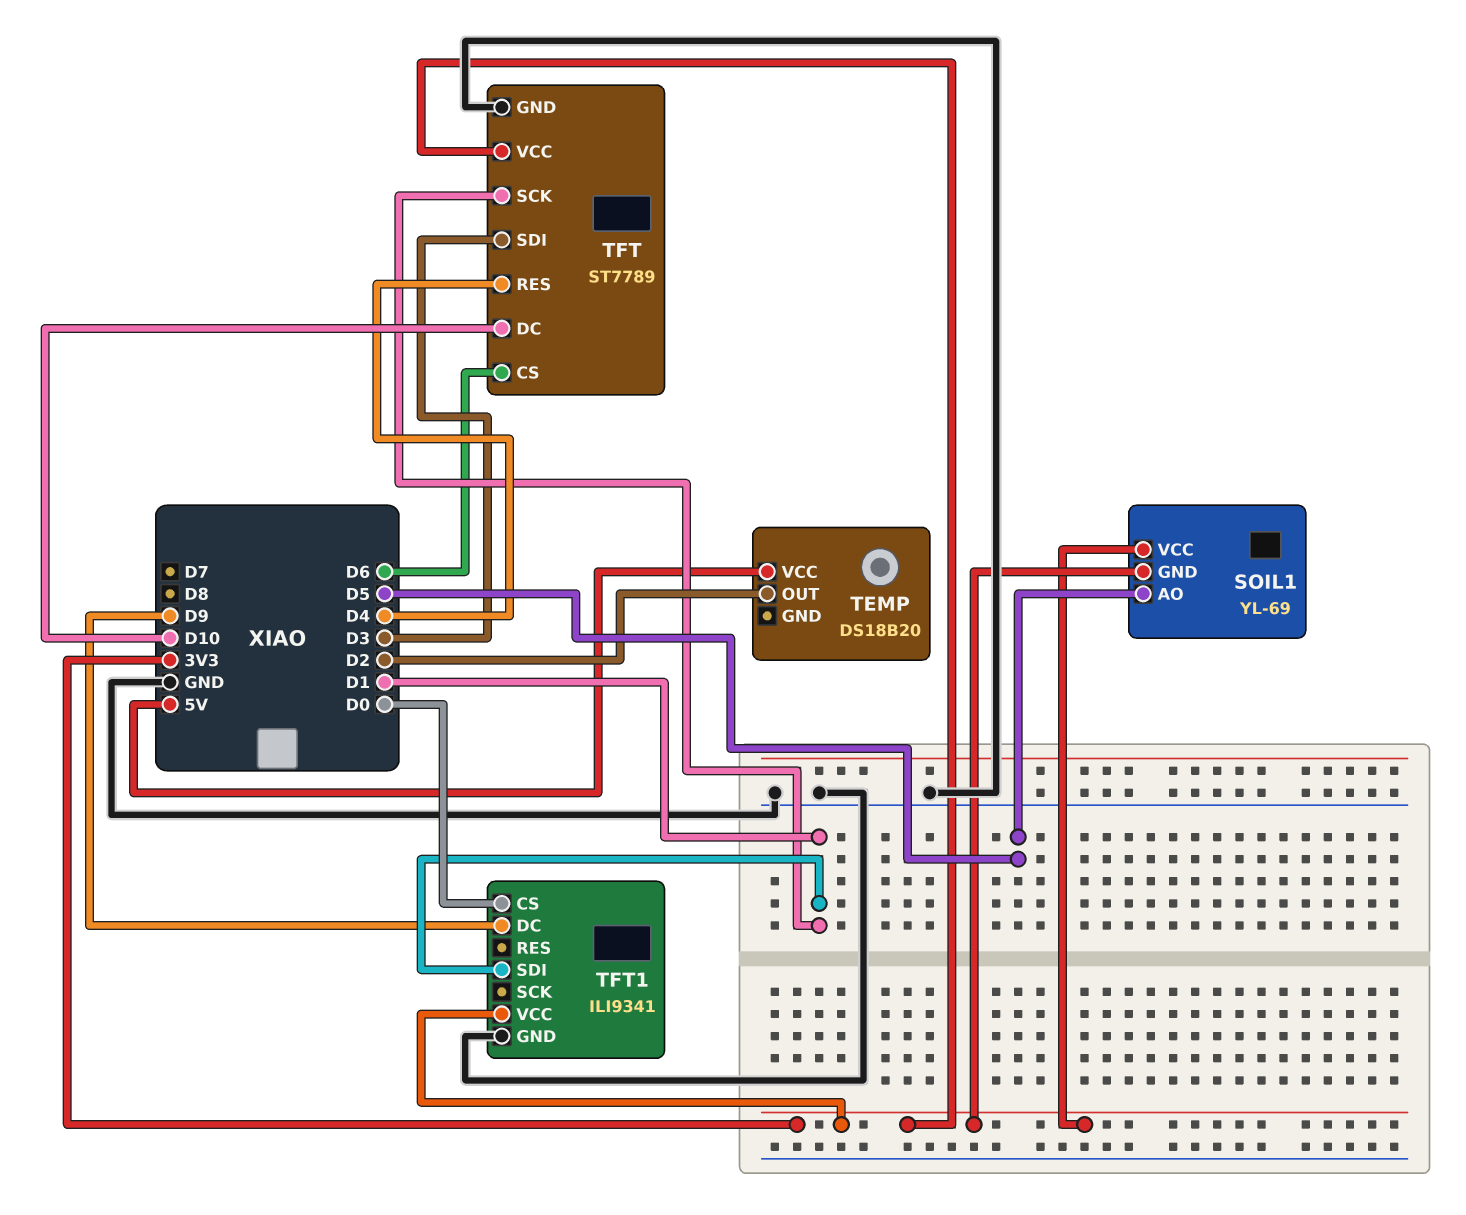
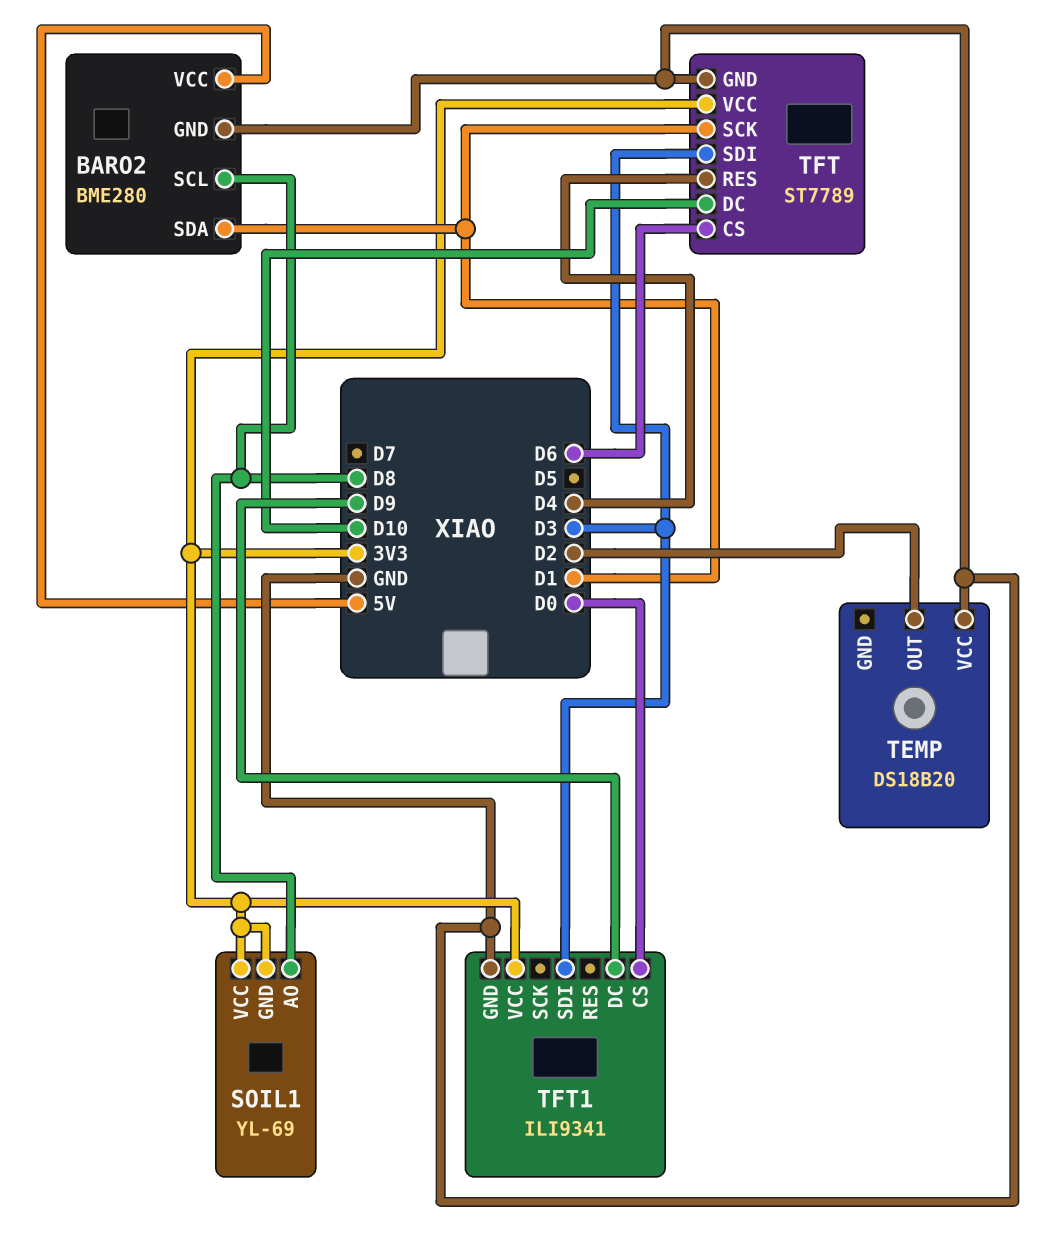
BARO2: none -> BME280
BARO2 pin GND: none -> GND
BARO2 pin SCL: none -> D8
BARO2 pin SDA: none -> D1
BARO2 pin VCC: none -> 5V
SOIL1 pin AO: D5 -> D8
TEMP pin VCC: 5V -> GND
TFT1 pin SDI: D1 -> D3

